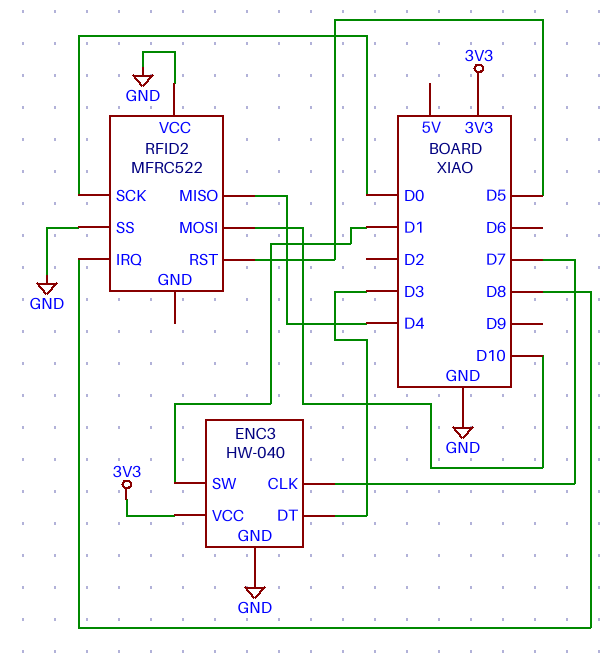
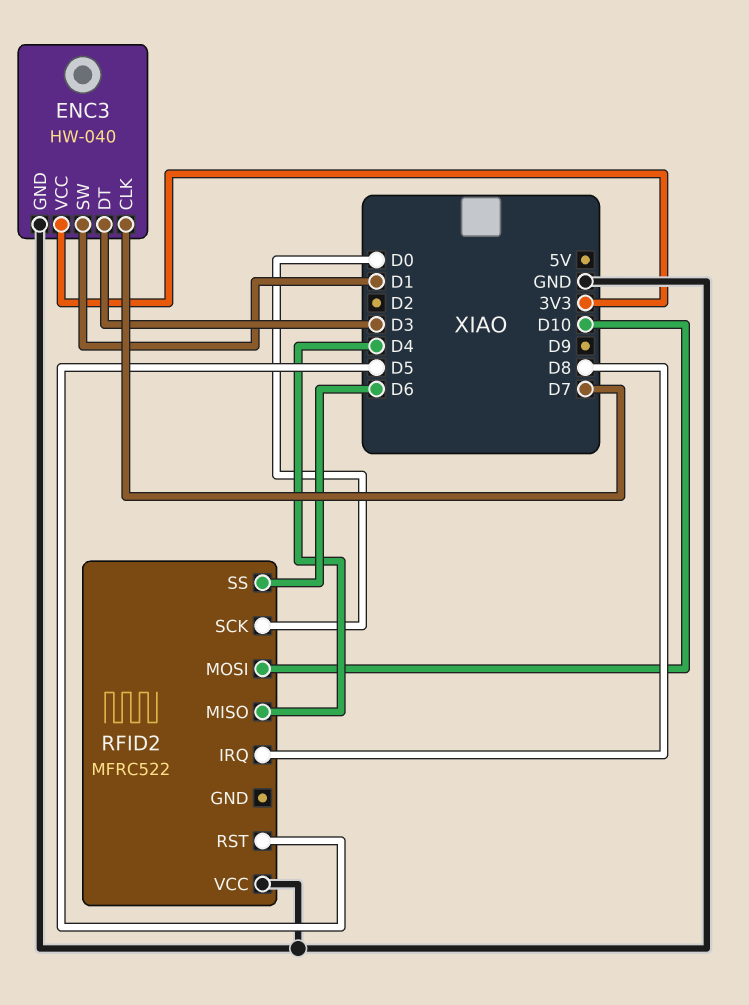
RFID2 pin SS: GND -> D6

